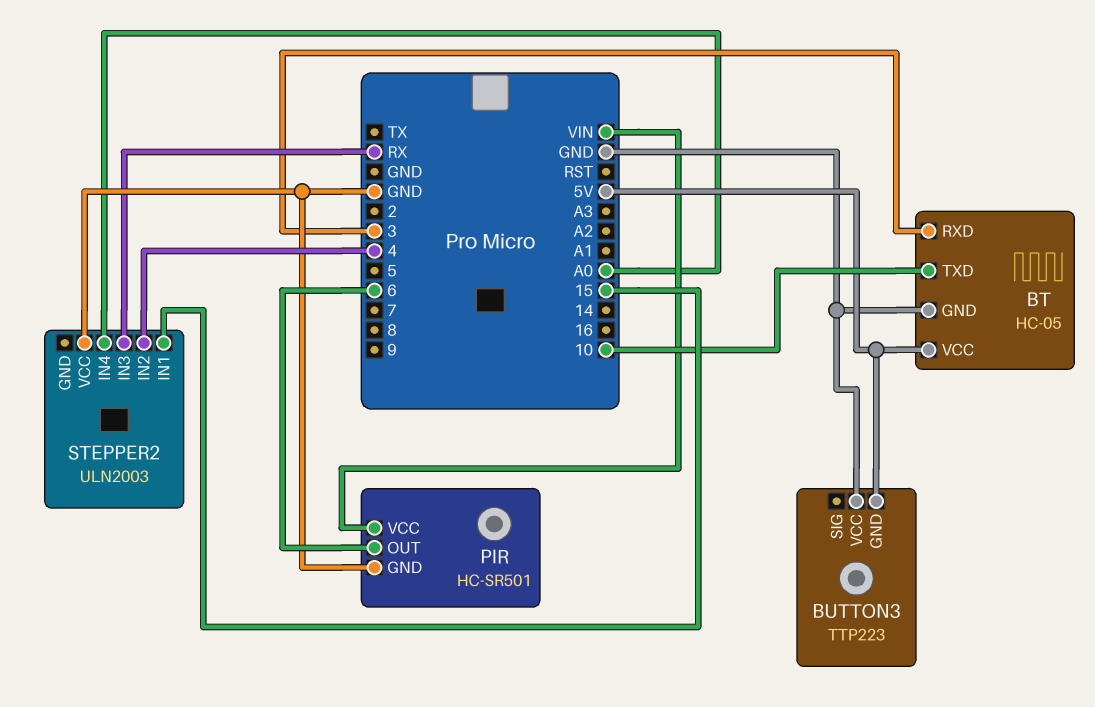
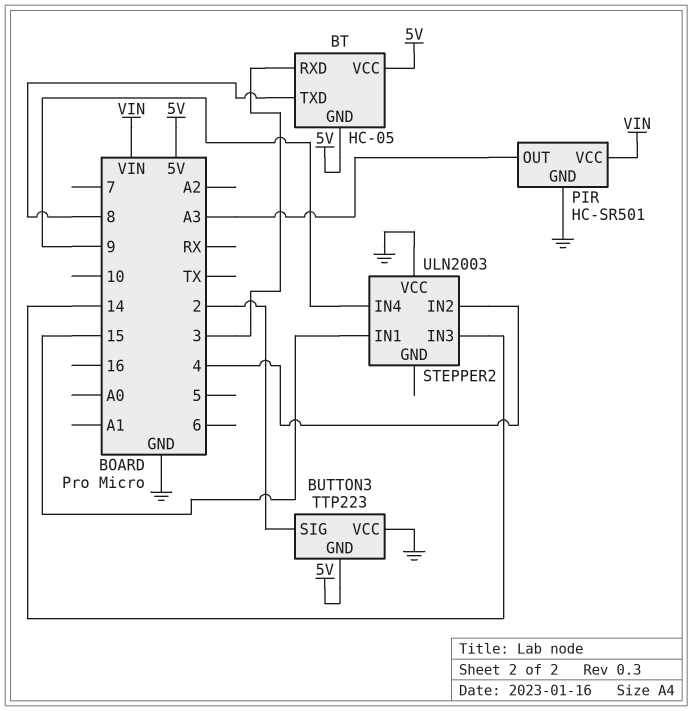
BT pin GND: GND -> 5V
BT pin TXD: 10 -> 8
BUTTON3 pin SIG: none -> 2
PIR pin OUT: 6 -> A3
STEPPER2 pin IN3: RX -> 14
STEPPER2 pin IN4: A0 -> 9

